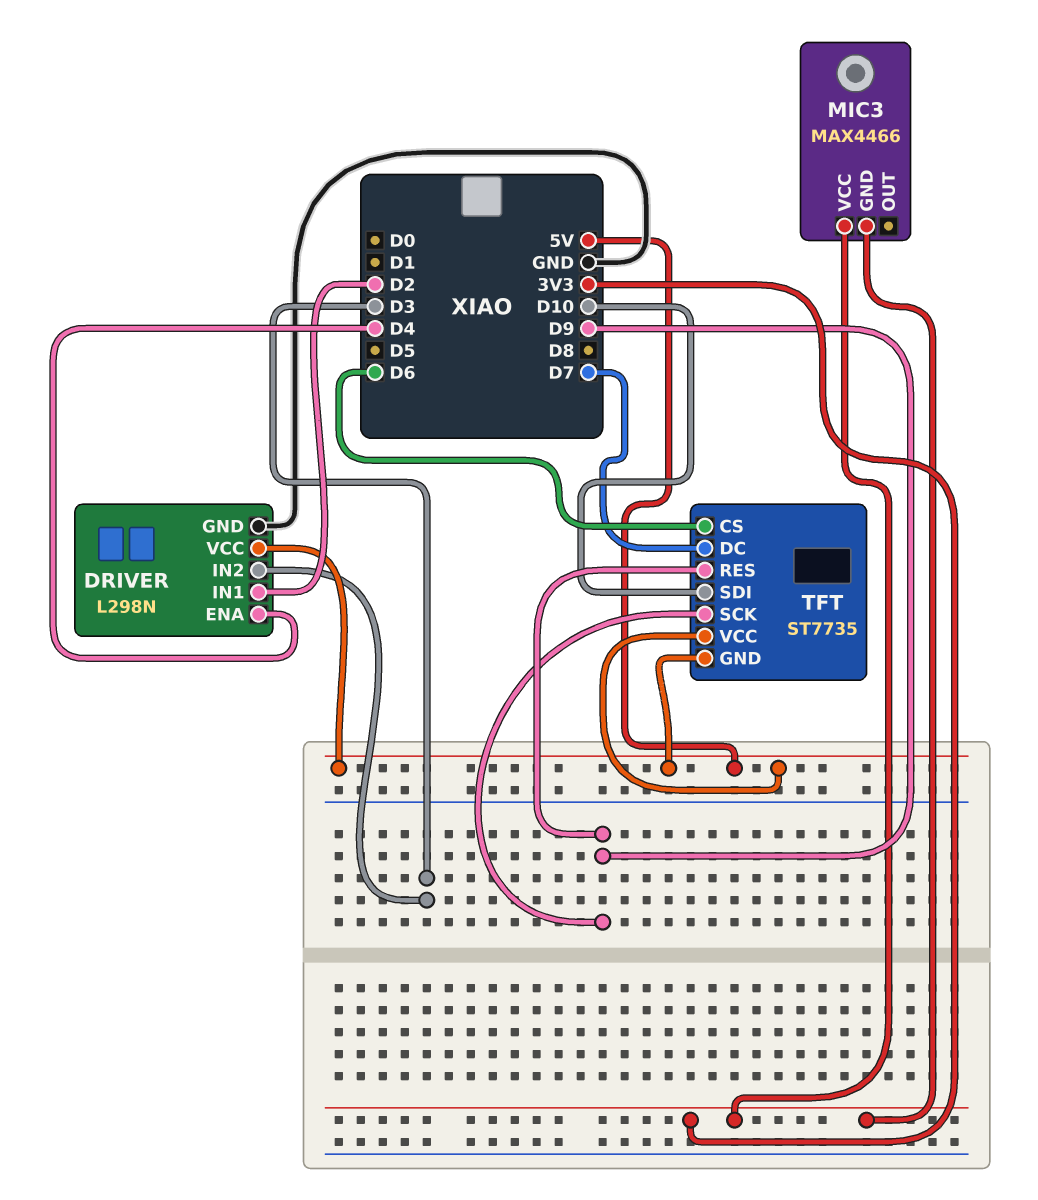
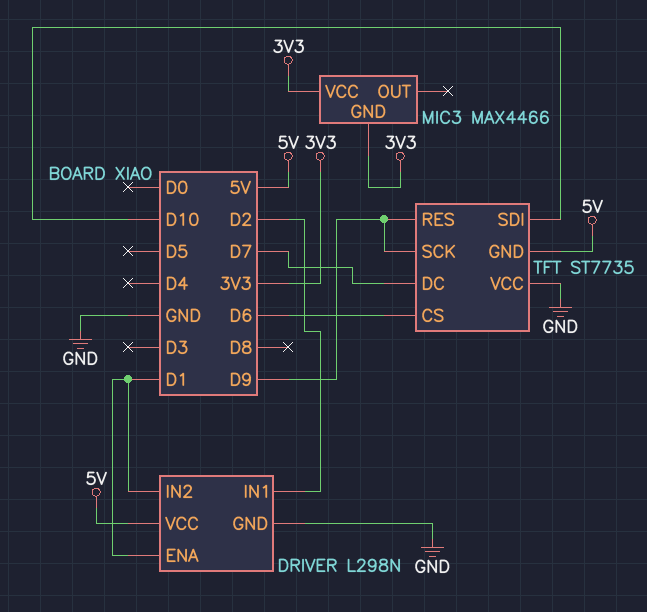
DRIVER pin ENA: D4 -> D1
DRIVER pin IN2: D3 -> D1
TFT pin VCC: 5V -> GND

